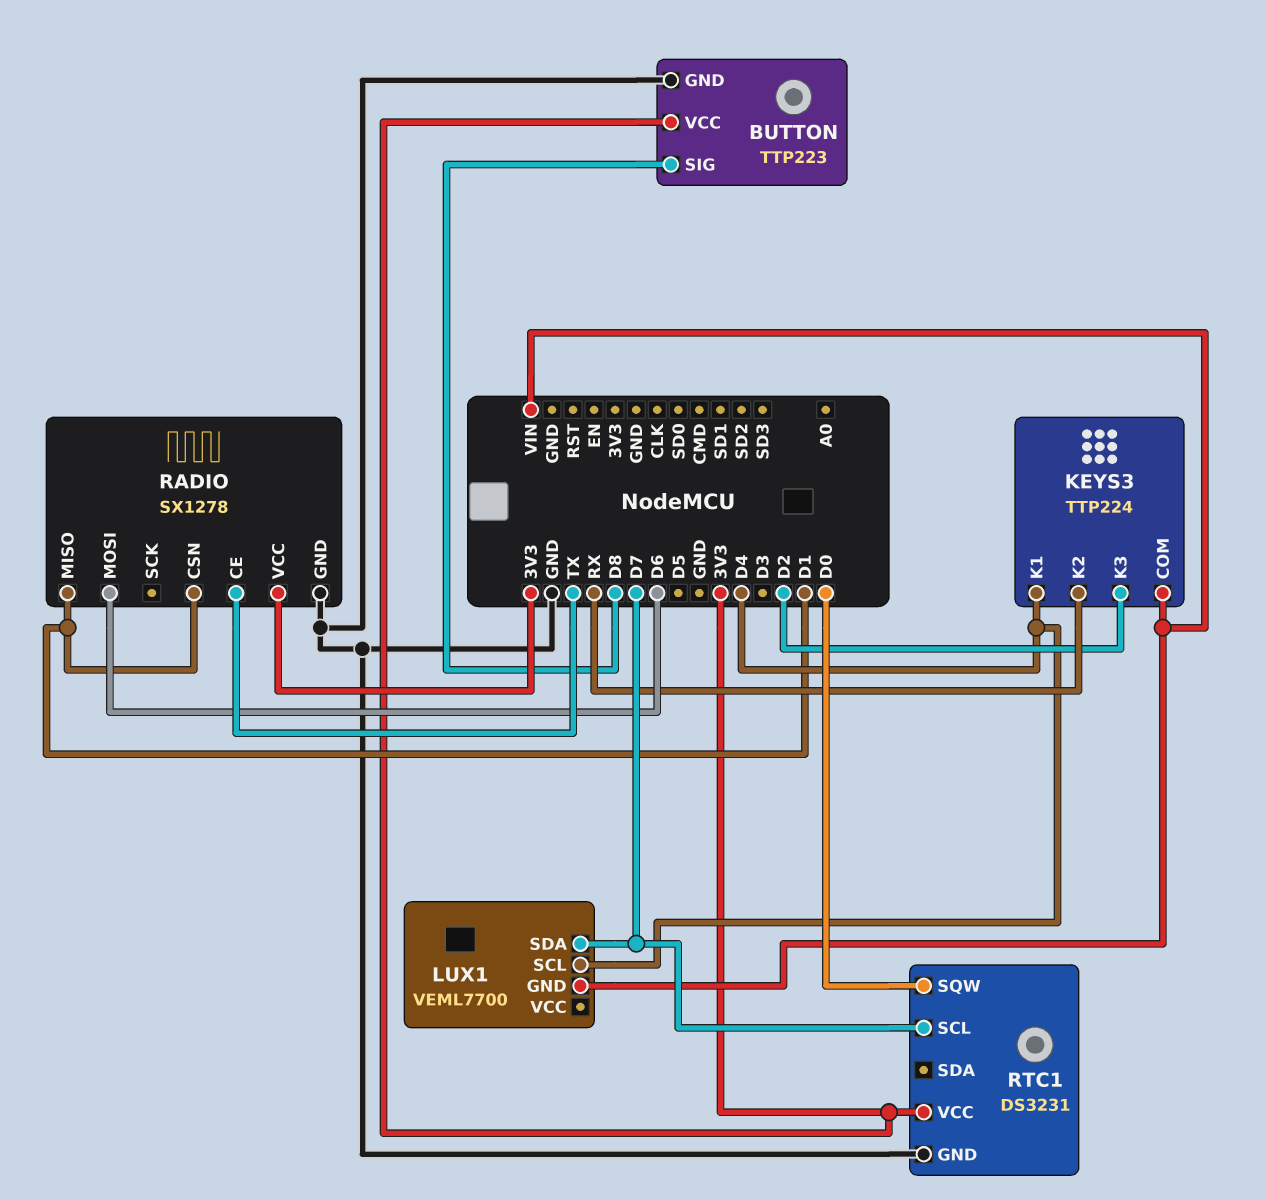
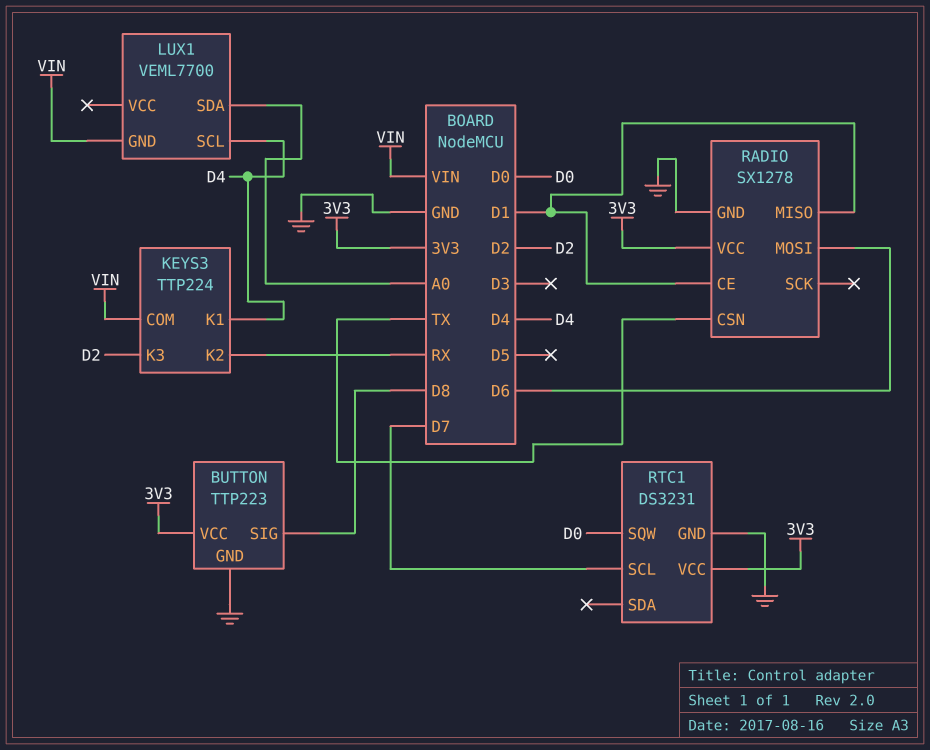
LUX1 pin SDA: D7 -> A0
RADIO pin CE: TX -> D1
RADIO pin CSN: D1 -> TX

